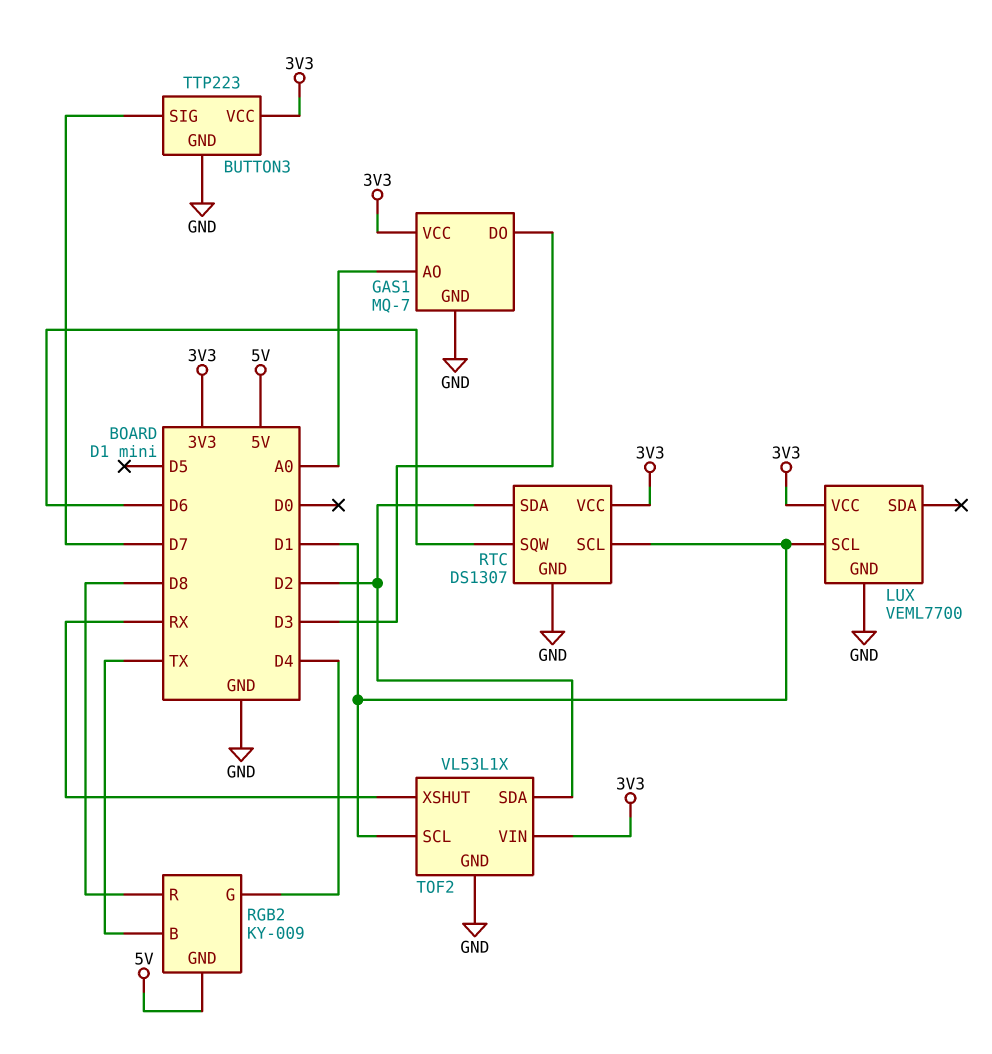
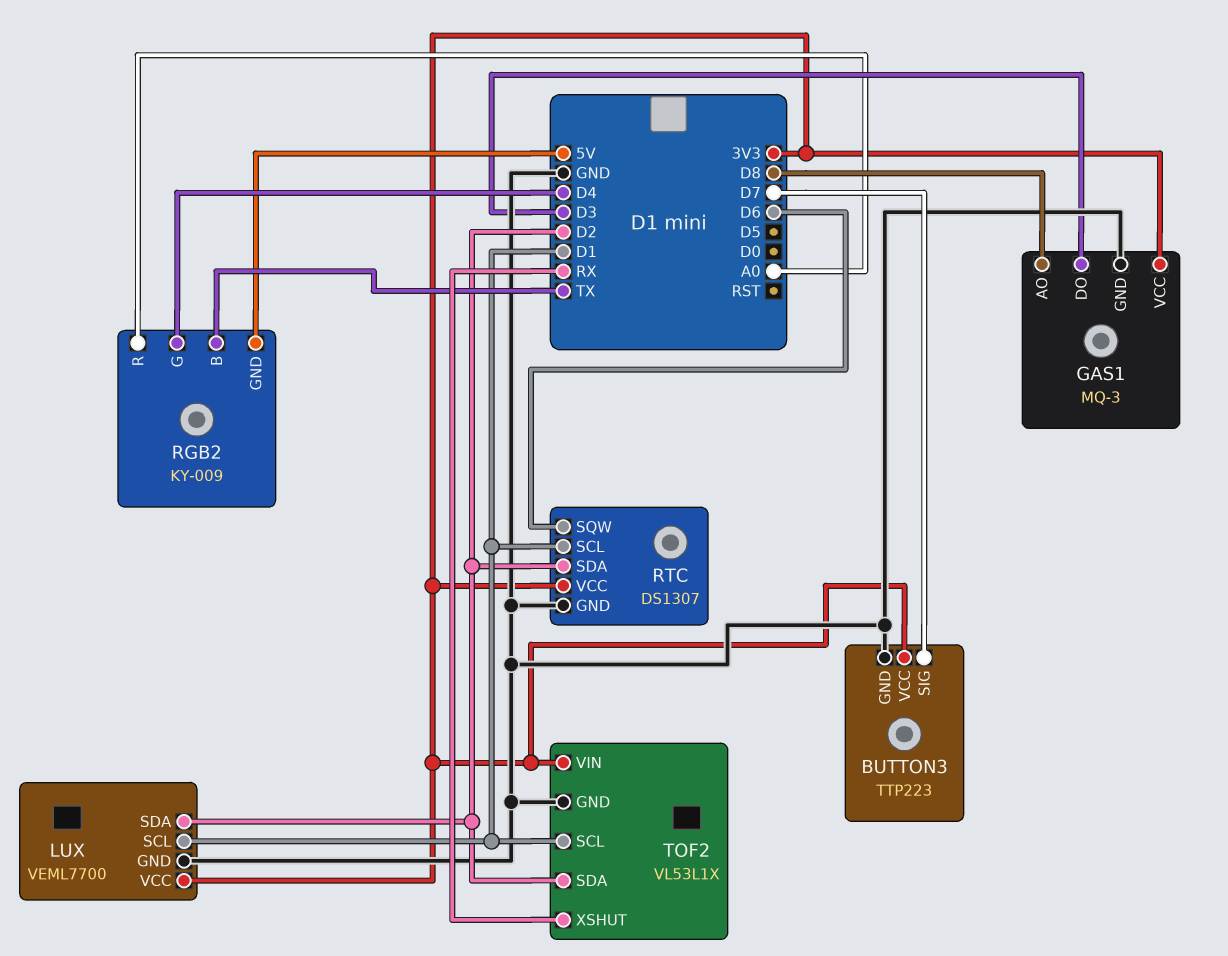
GAS1: MQ-7 -> MQ-3
GAS1 pin AO: A0 -> D8
LUX pin SDA: none -> D2
RGB2 pin R: D8 -> A0

